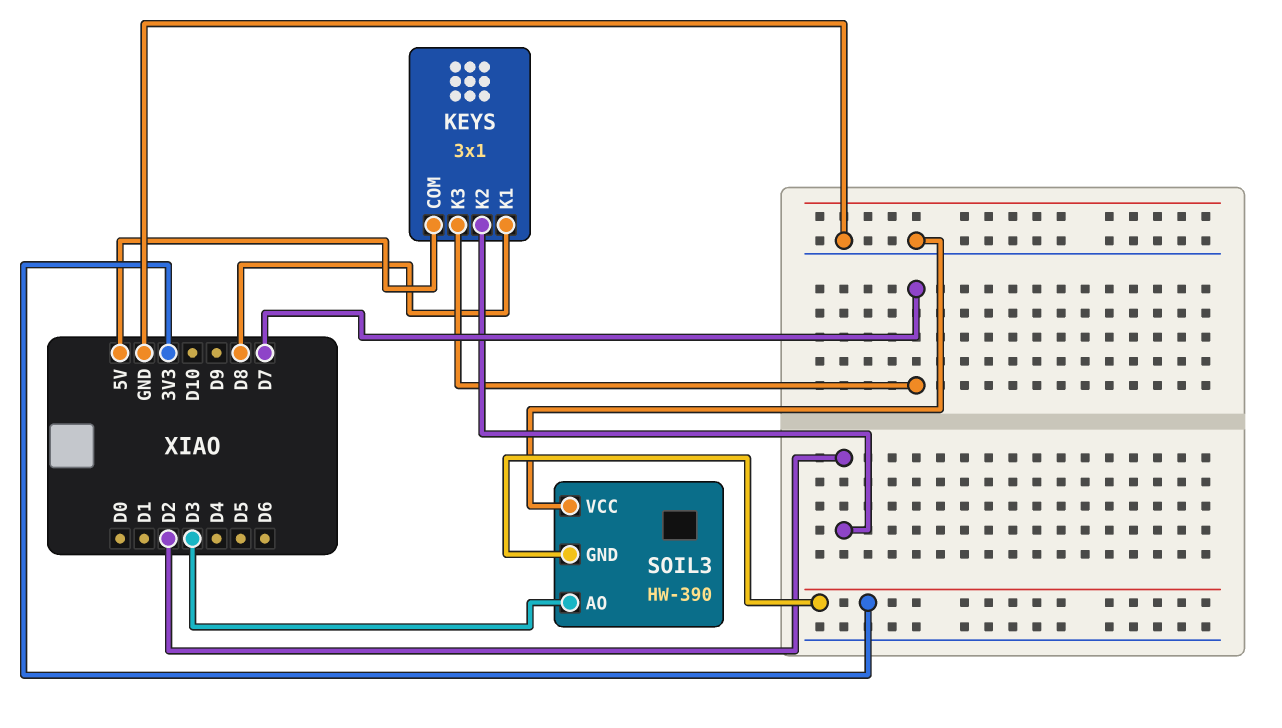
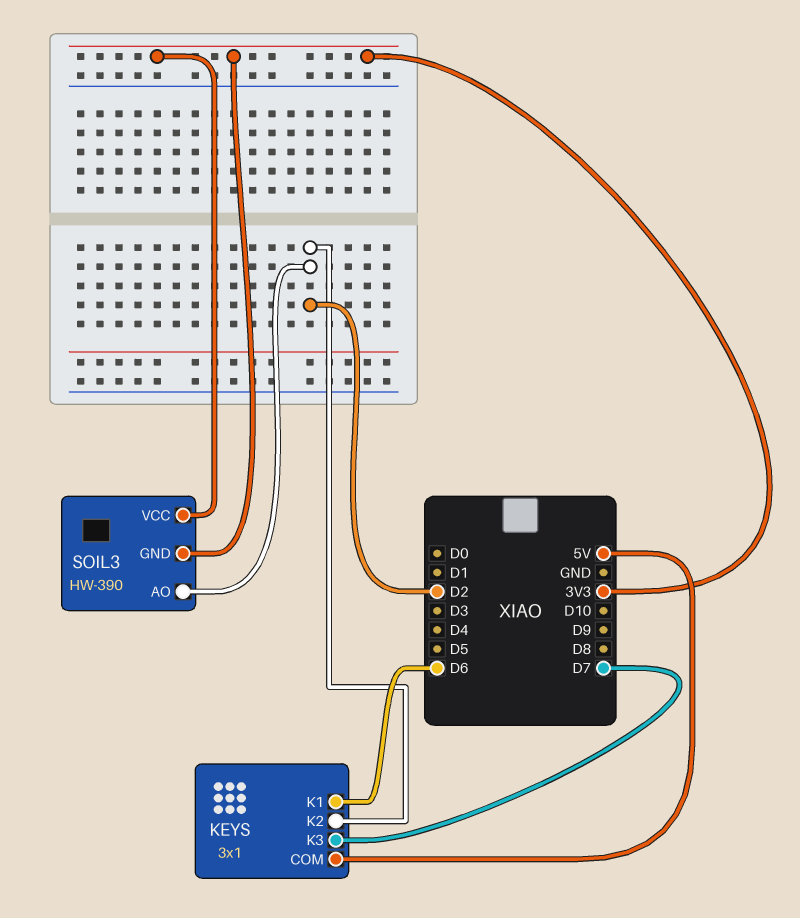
KEYS pin K1: D8 -> D6
SOIL3 pin AO: D3 -> D2
SOIL3 pin VCC: GND -> 3V3

